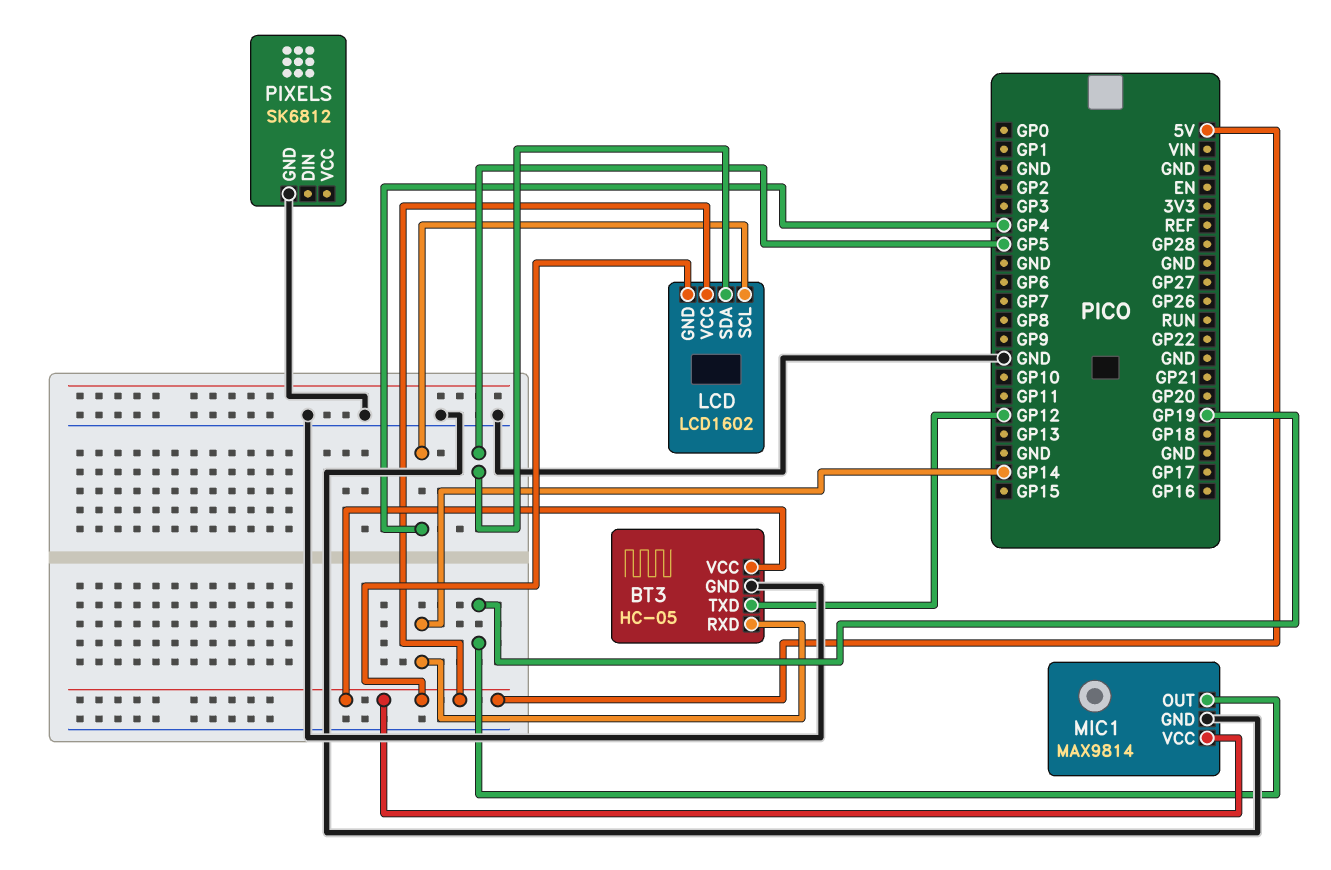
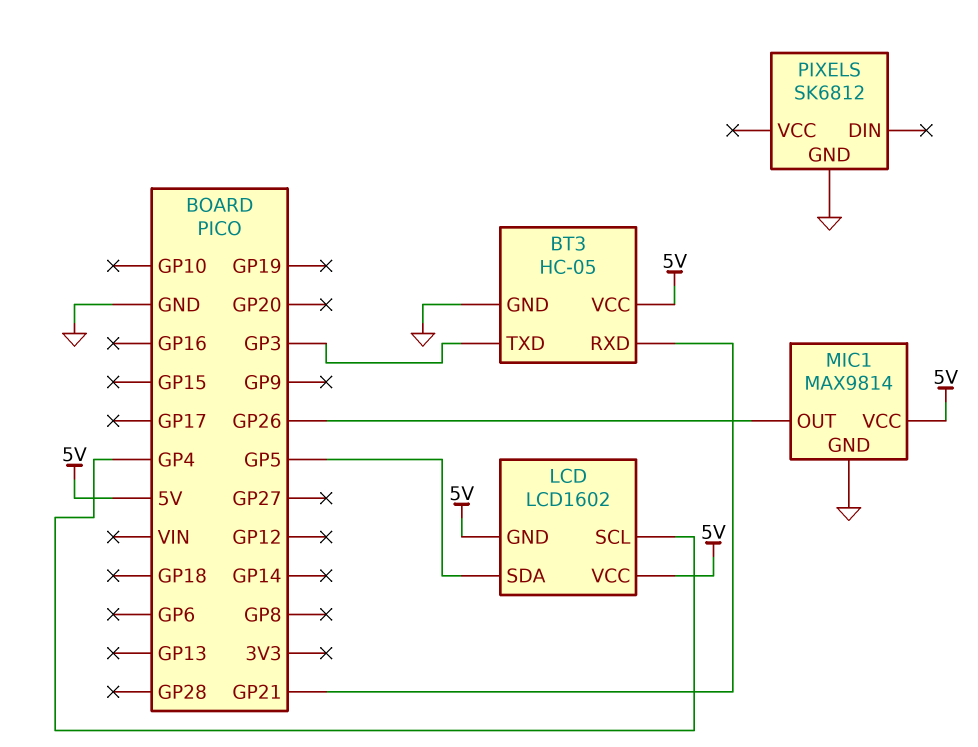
BT3 pin RXD: GP14 -> GP21
BT3 pin TXD: GP12 -> GP3
MIC1 pin OUT: GP19 -> GP26

